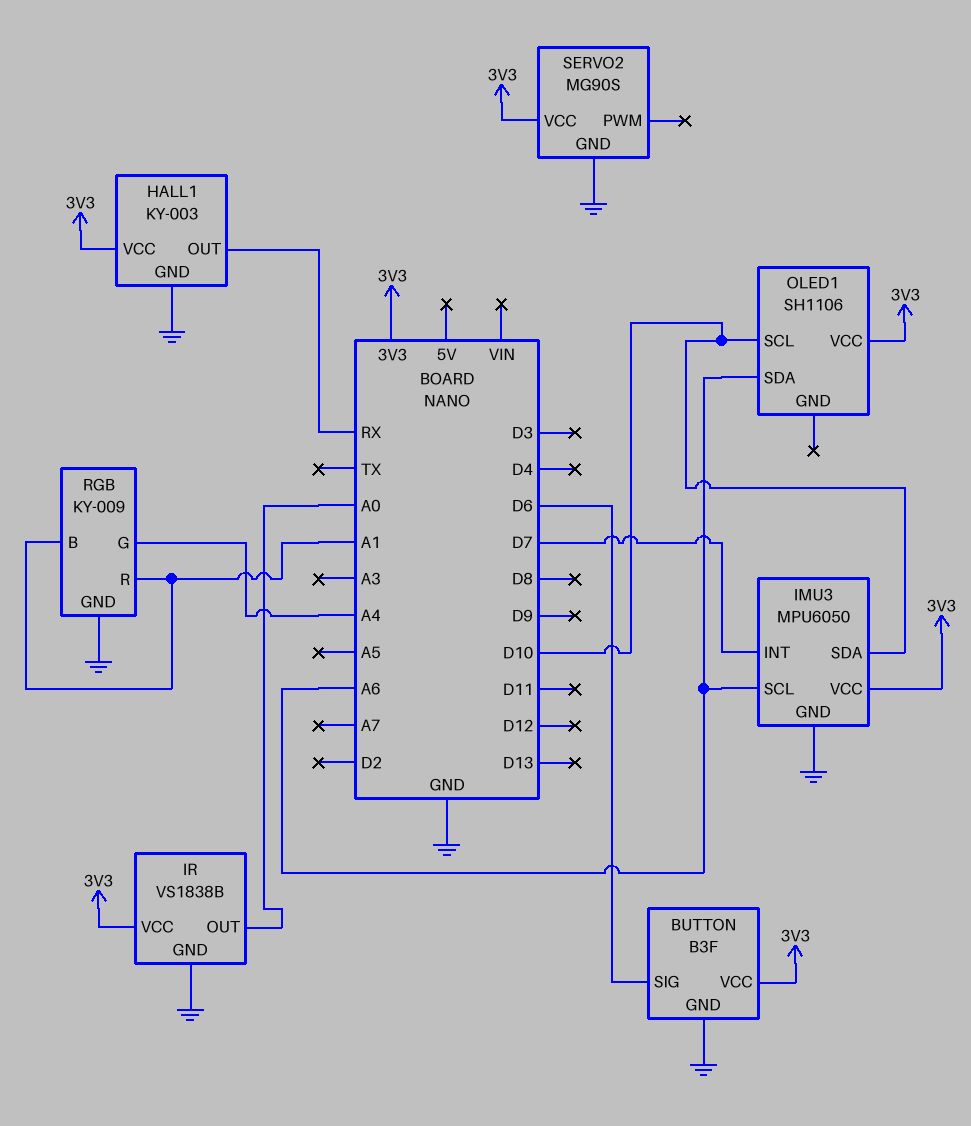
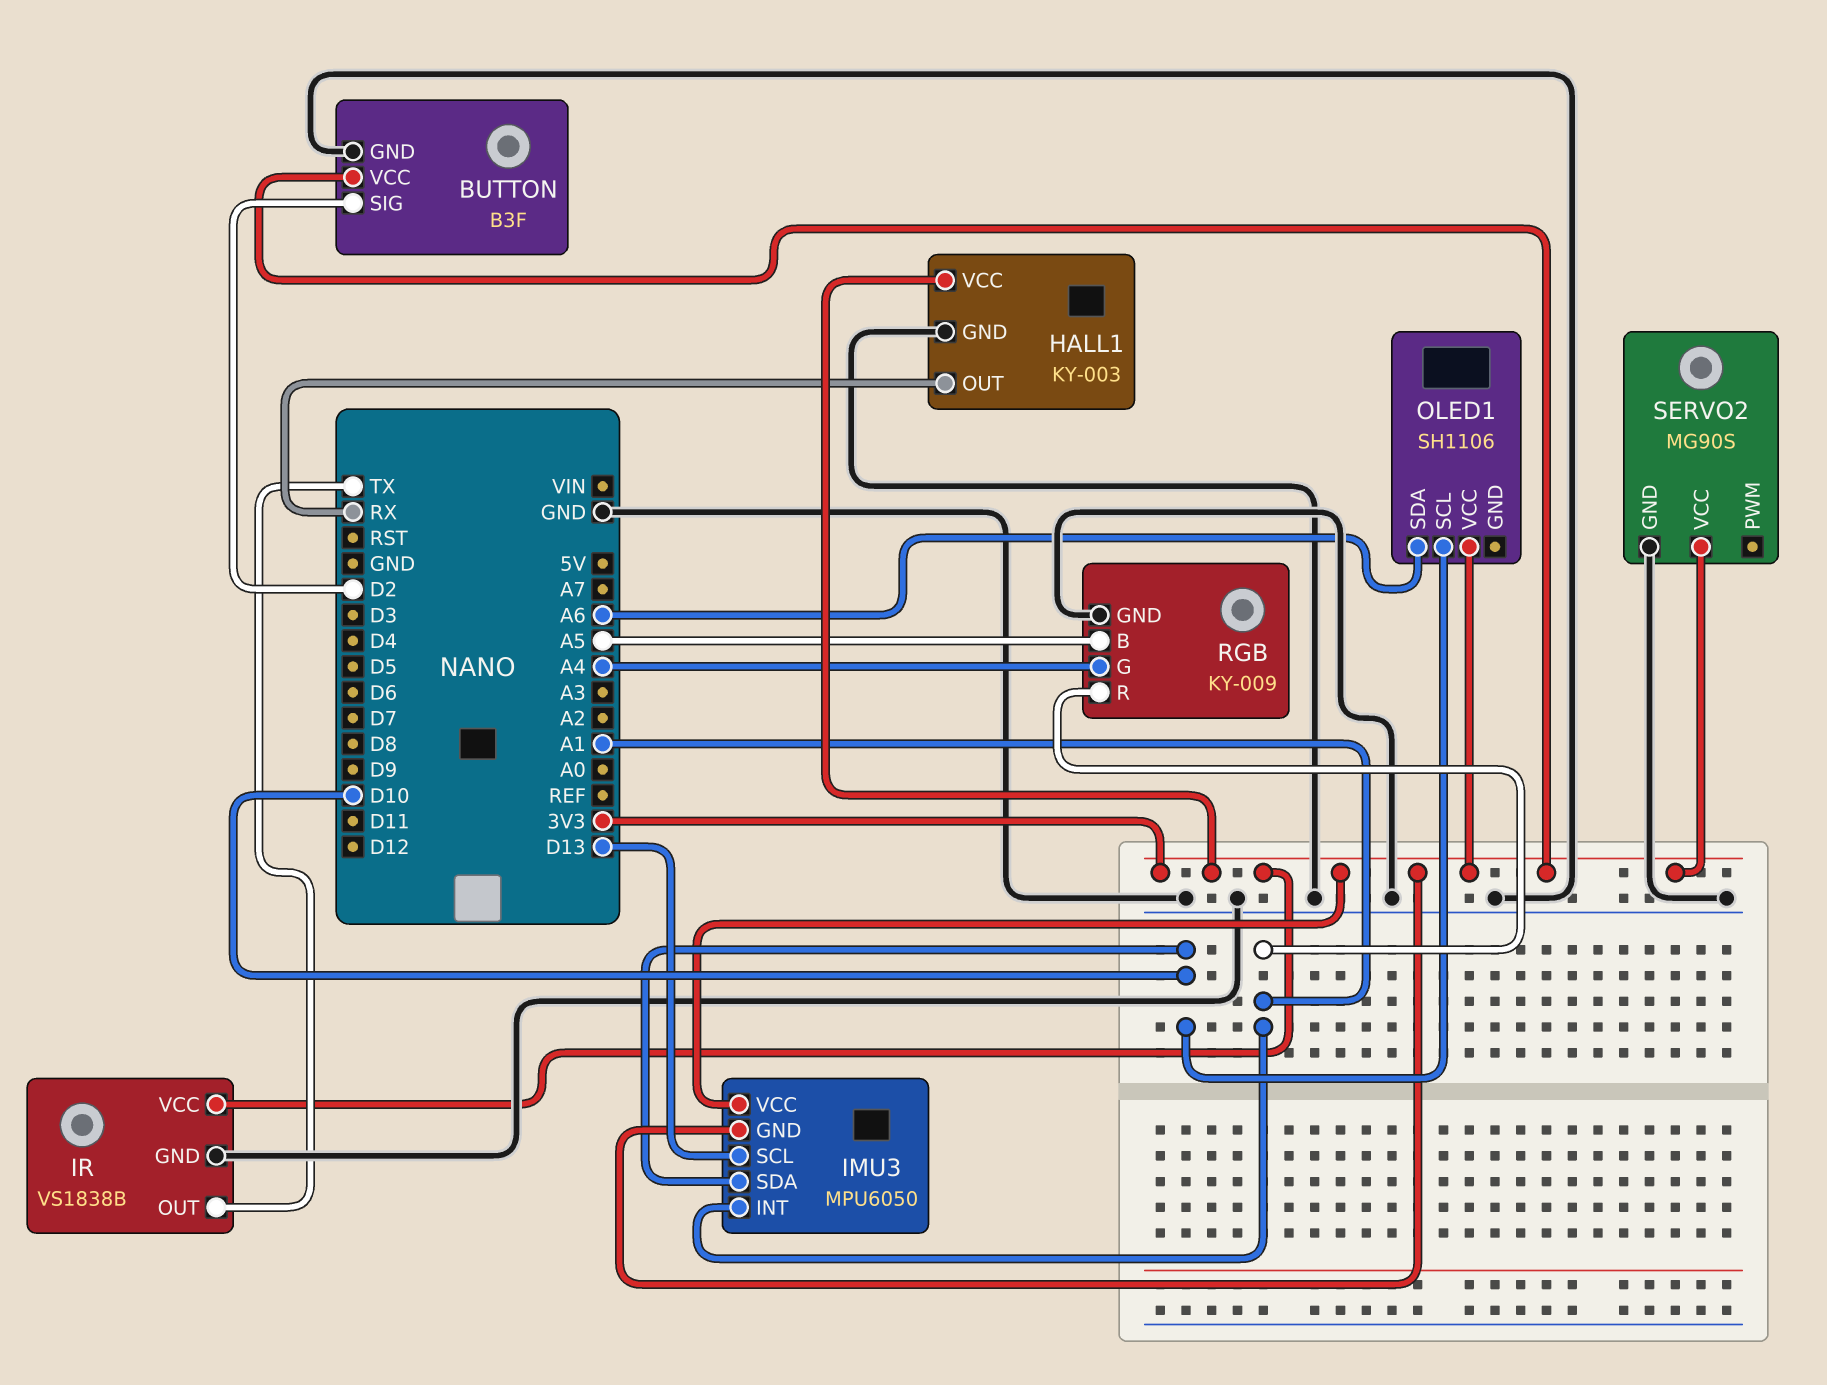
BUTTON pin SIG: D6 -> D2
IMU3 pin GND: GND -> 3V3
IMU3 pin INT: D7 -> A1
IMU3 pin SCL: A6 -> D13
IR pin OUT: A0 -> TX
RGB pin B: A1 -> A5

